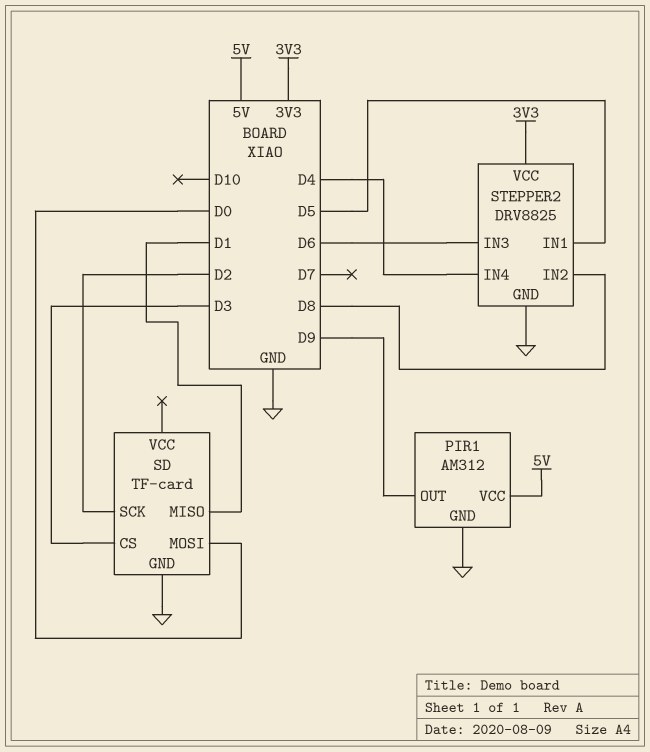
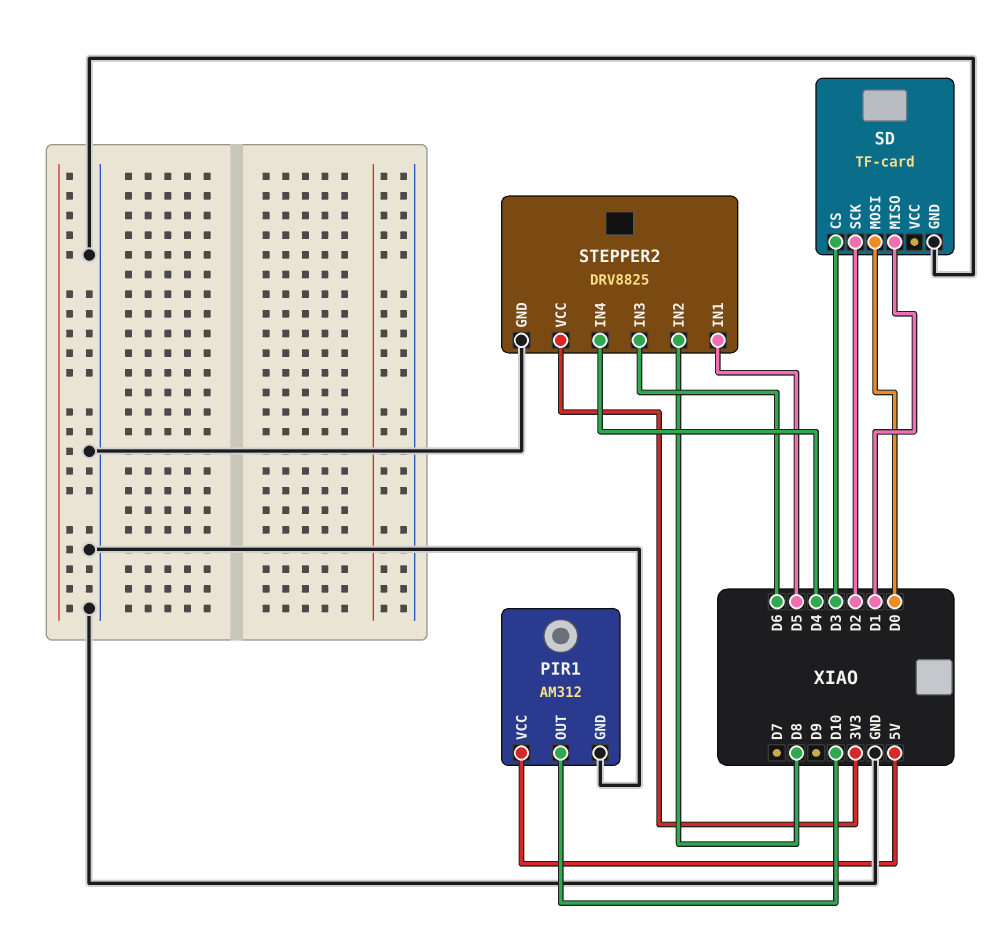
PIR1 pin OUT: D9 -> D10

